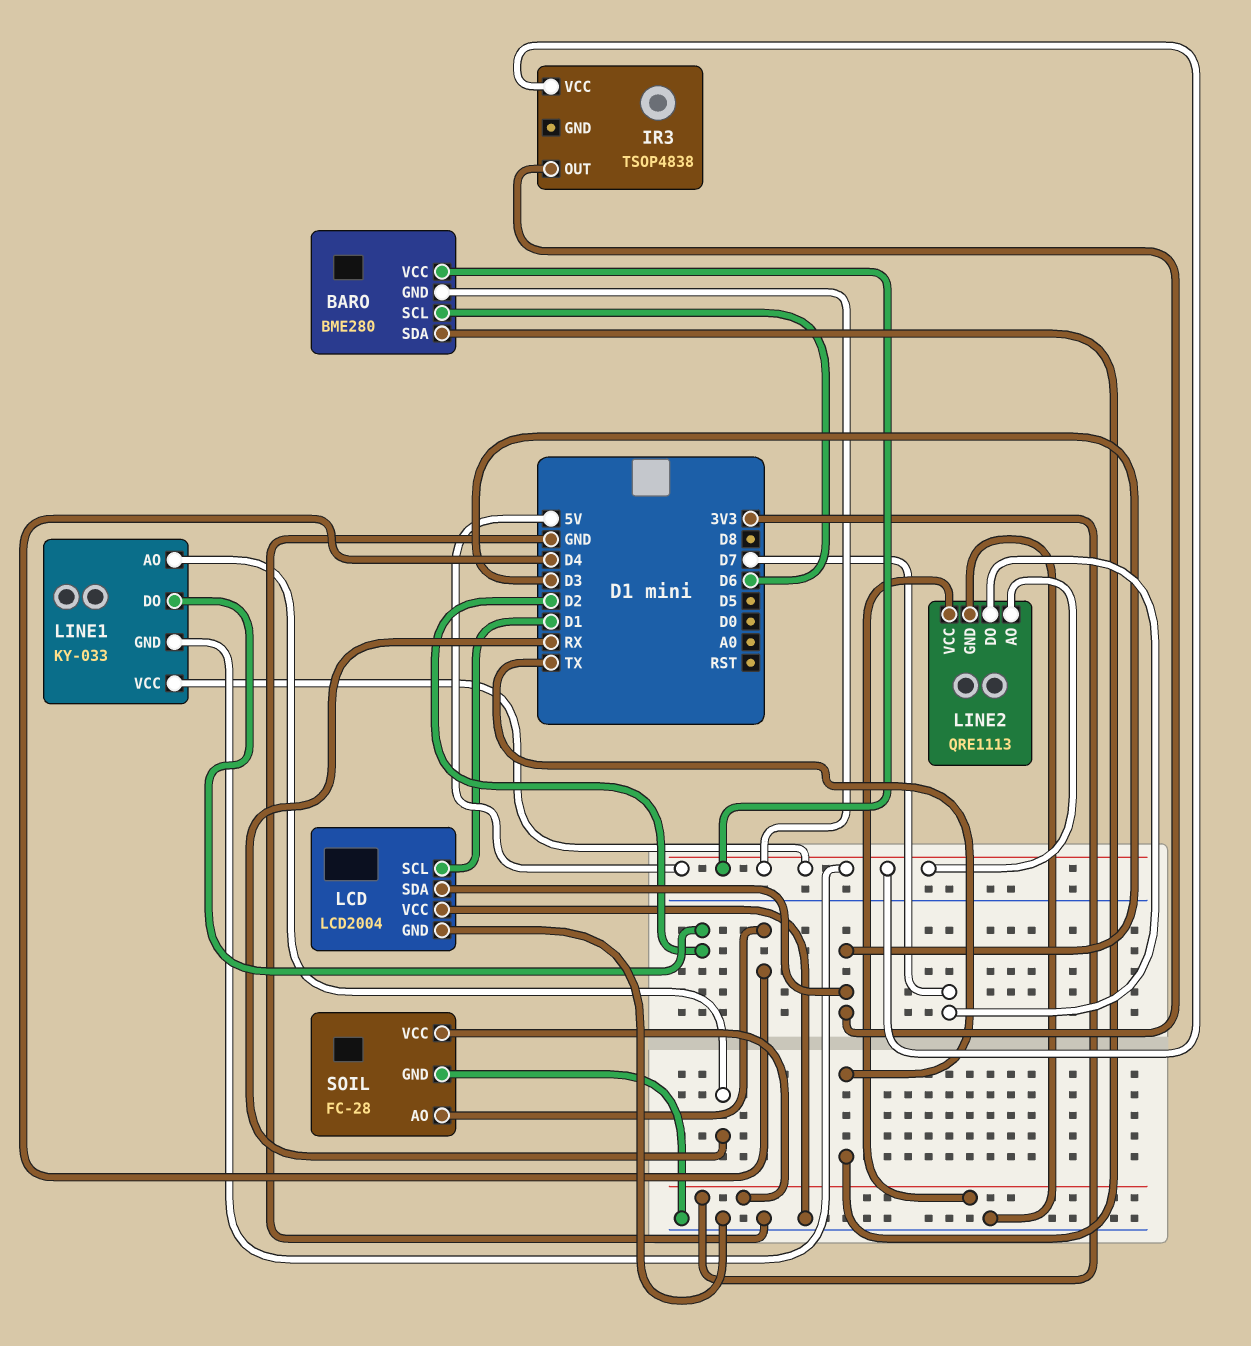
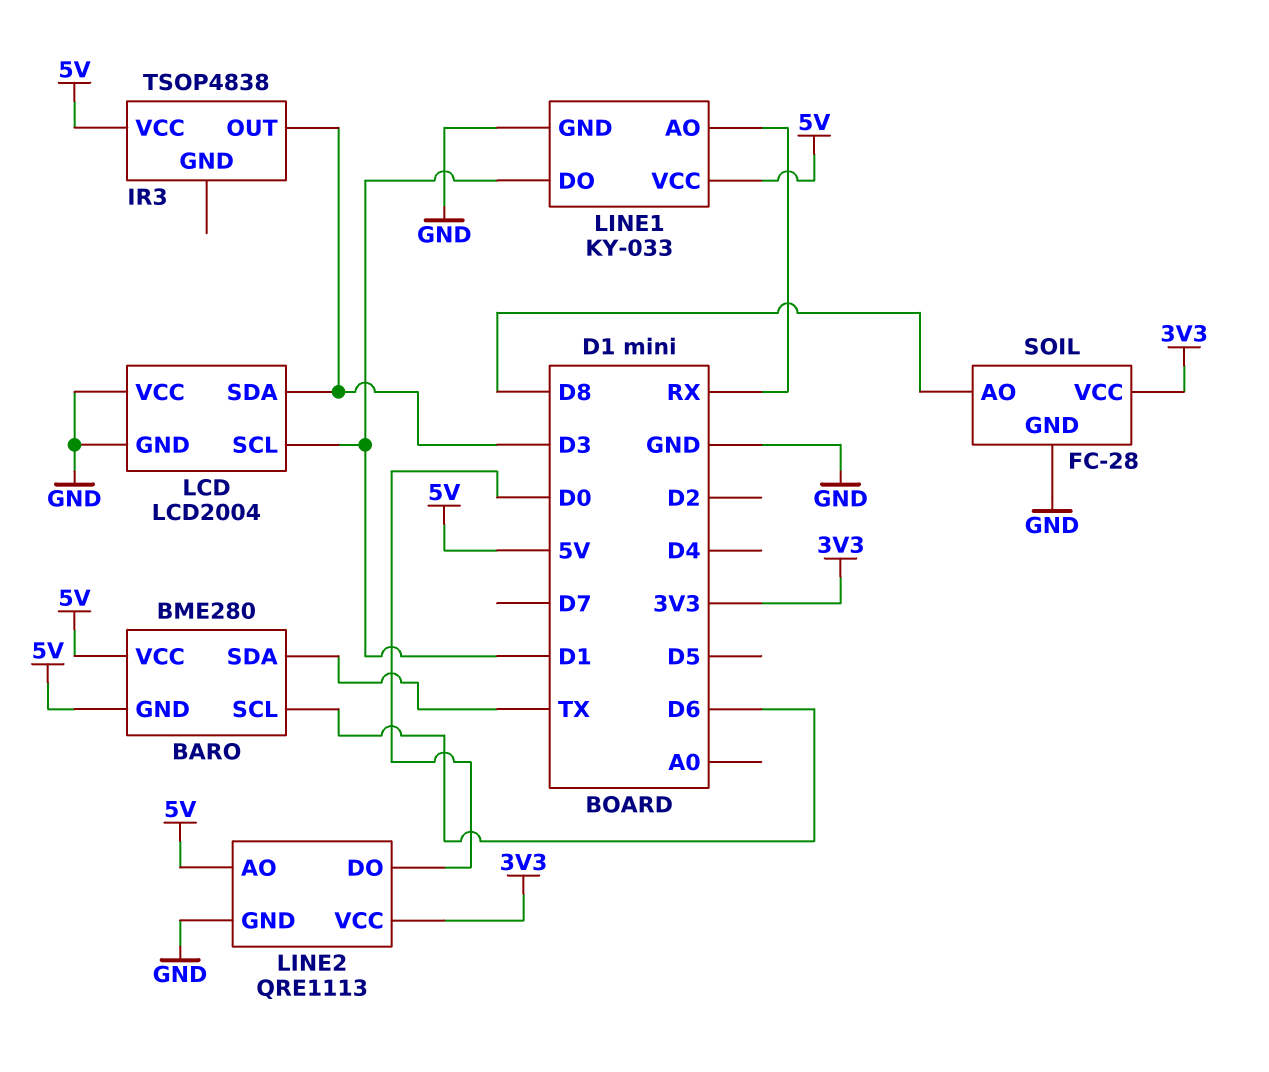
LINE1 pin DO: D2 -> D1
LINE1 pin GND: 5V -> GND
LINE2 pin DO: D7 -> D0
SOIL pin AO: D4 -> D8

